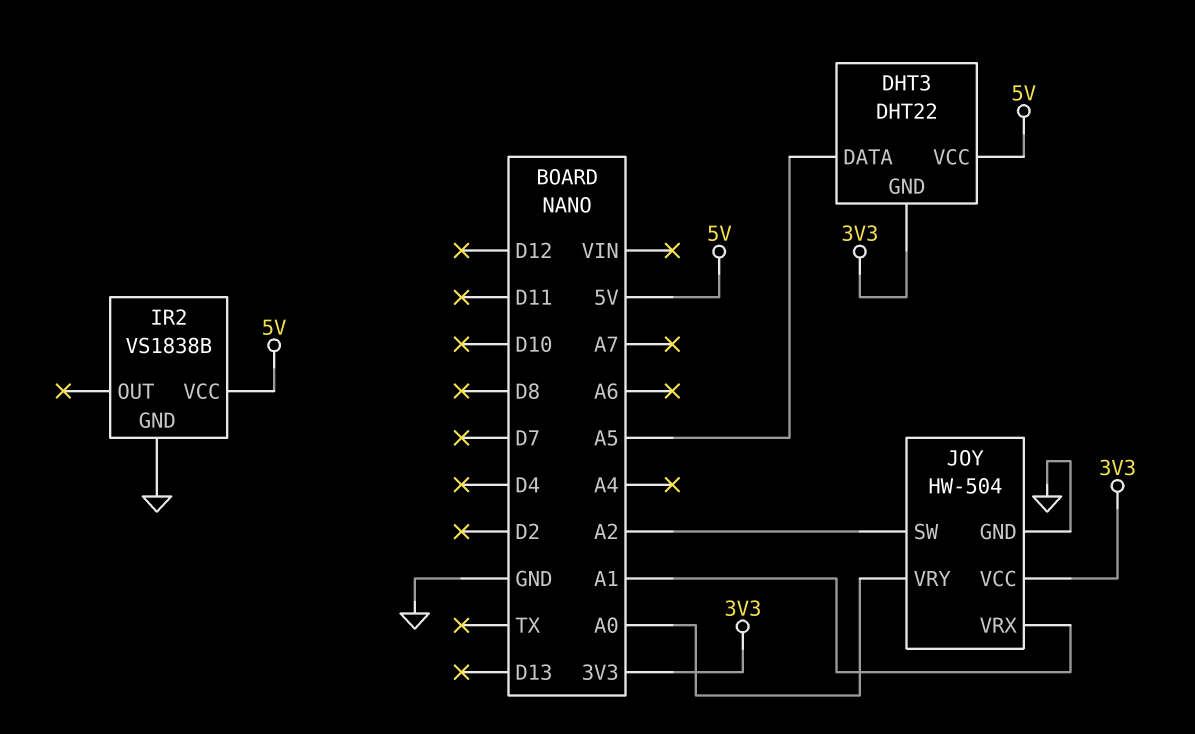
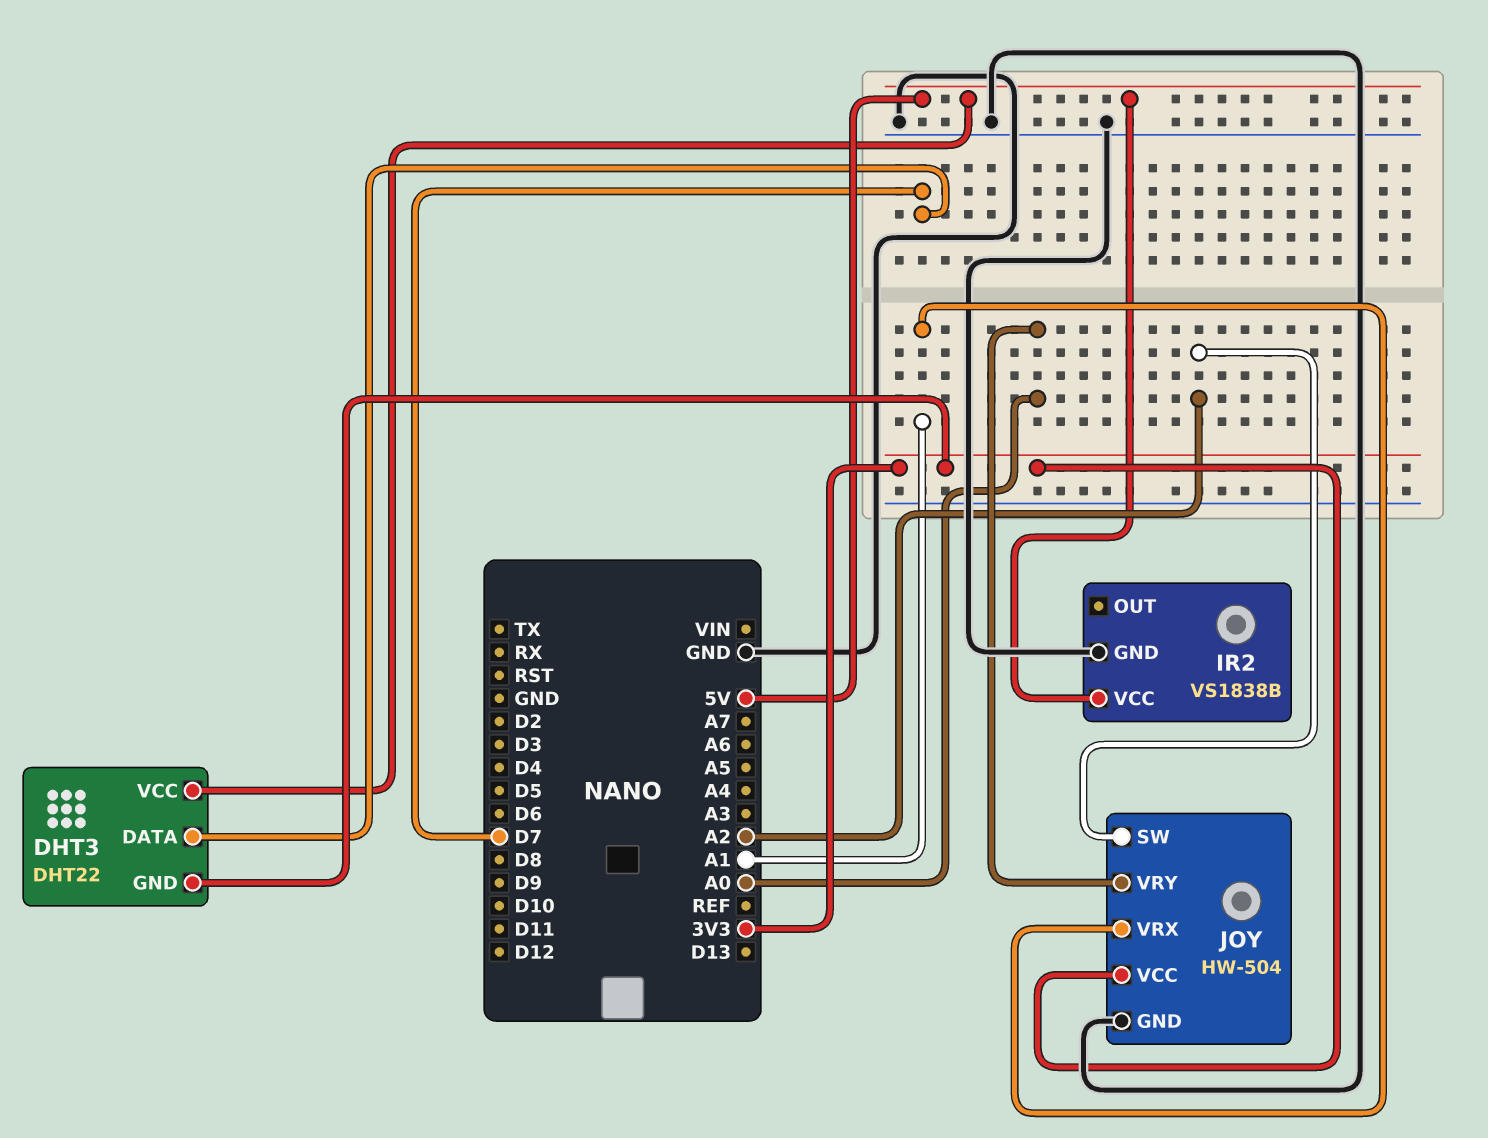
DHT3 pin DATA: A5 -> D7

